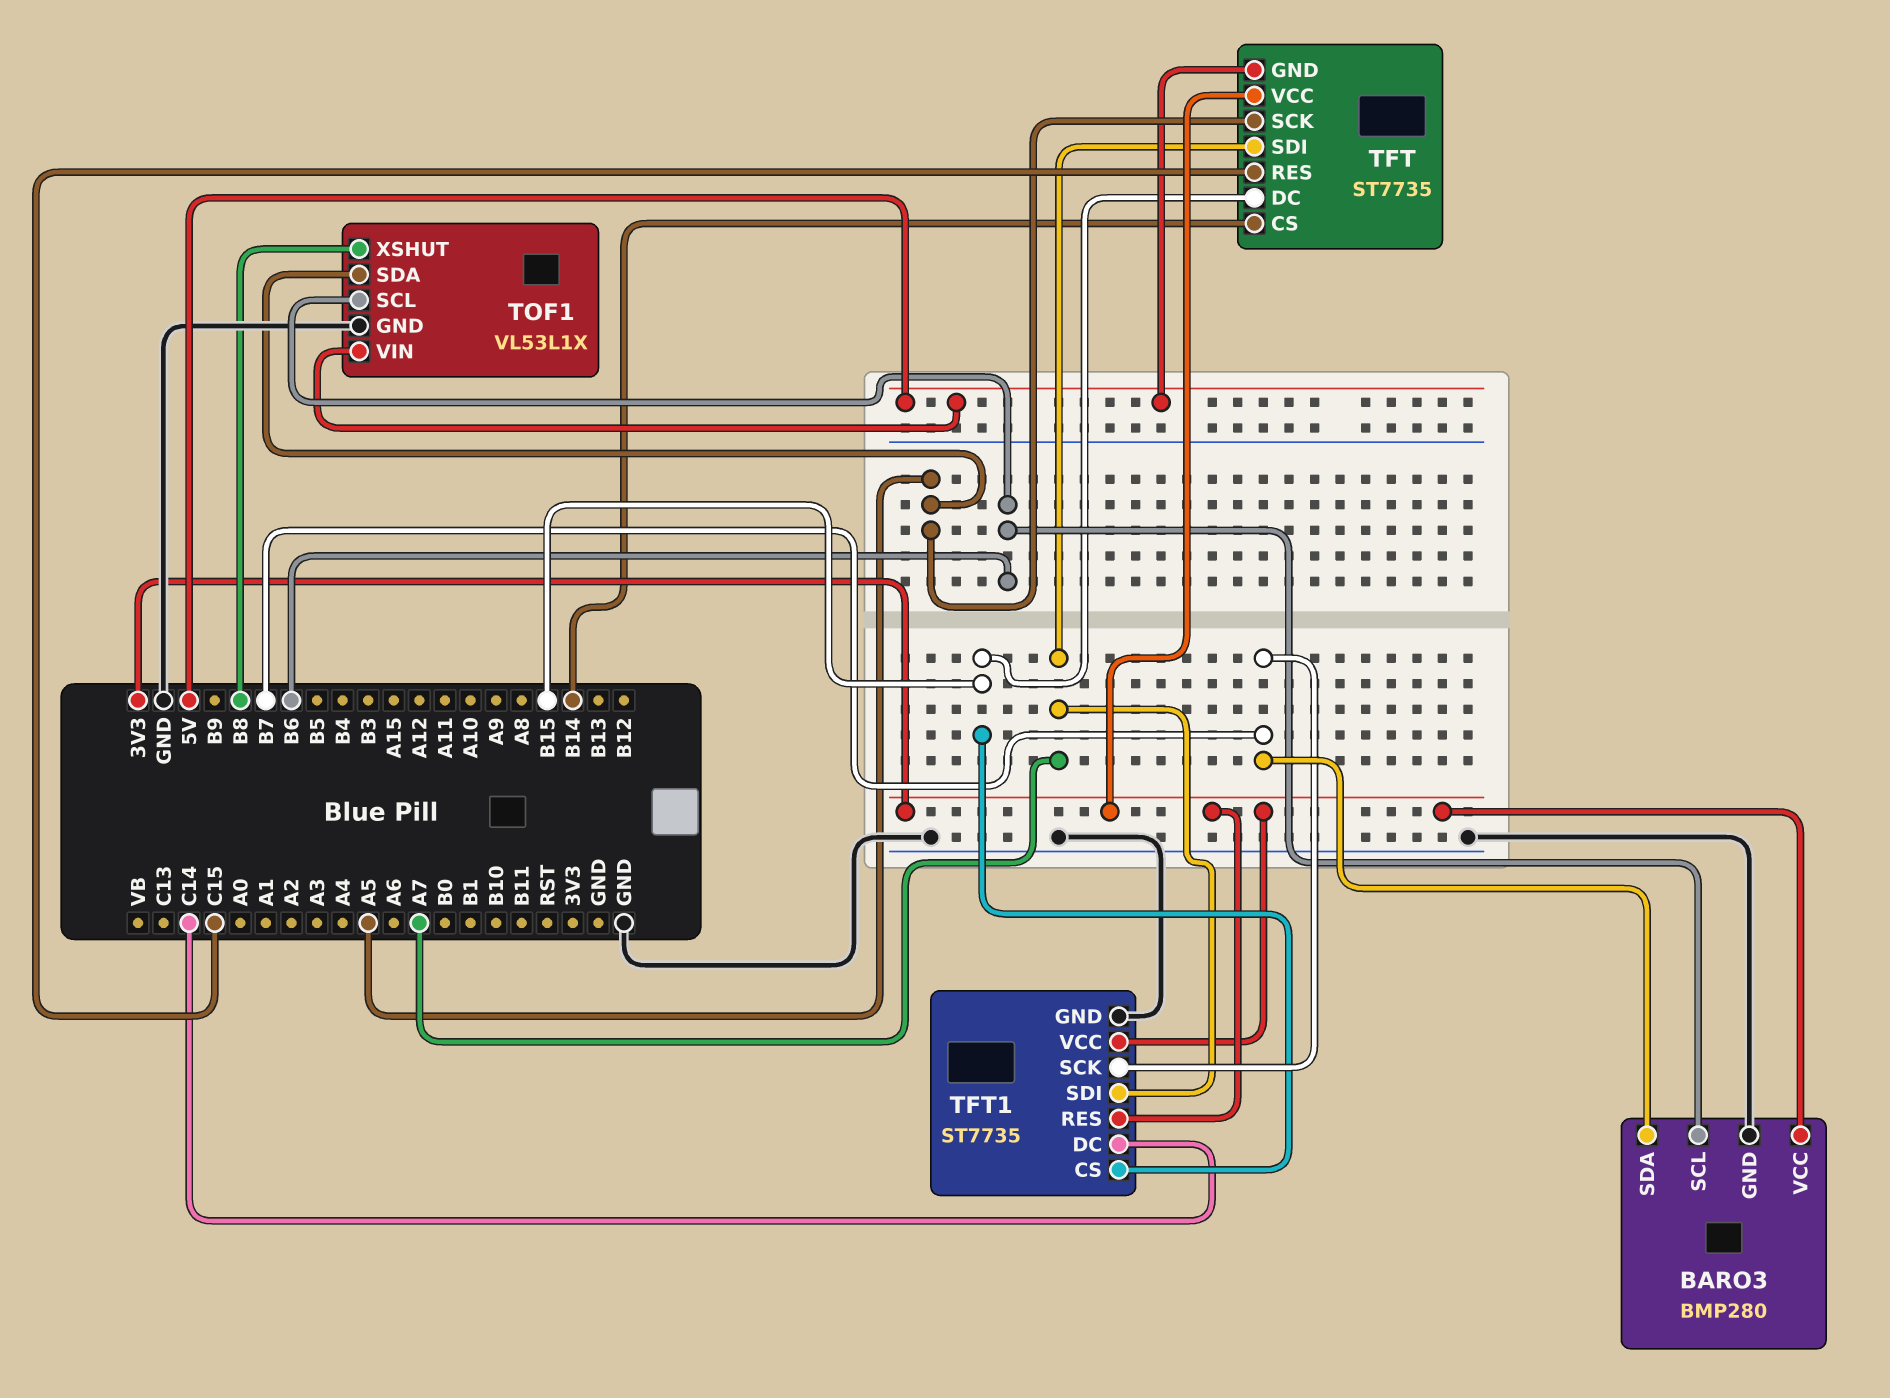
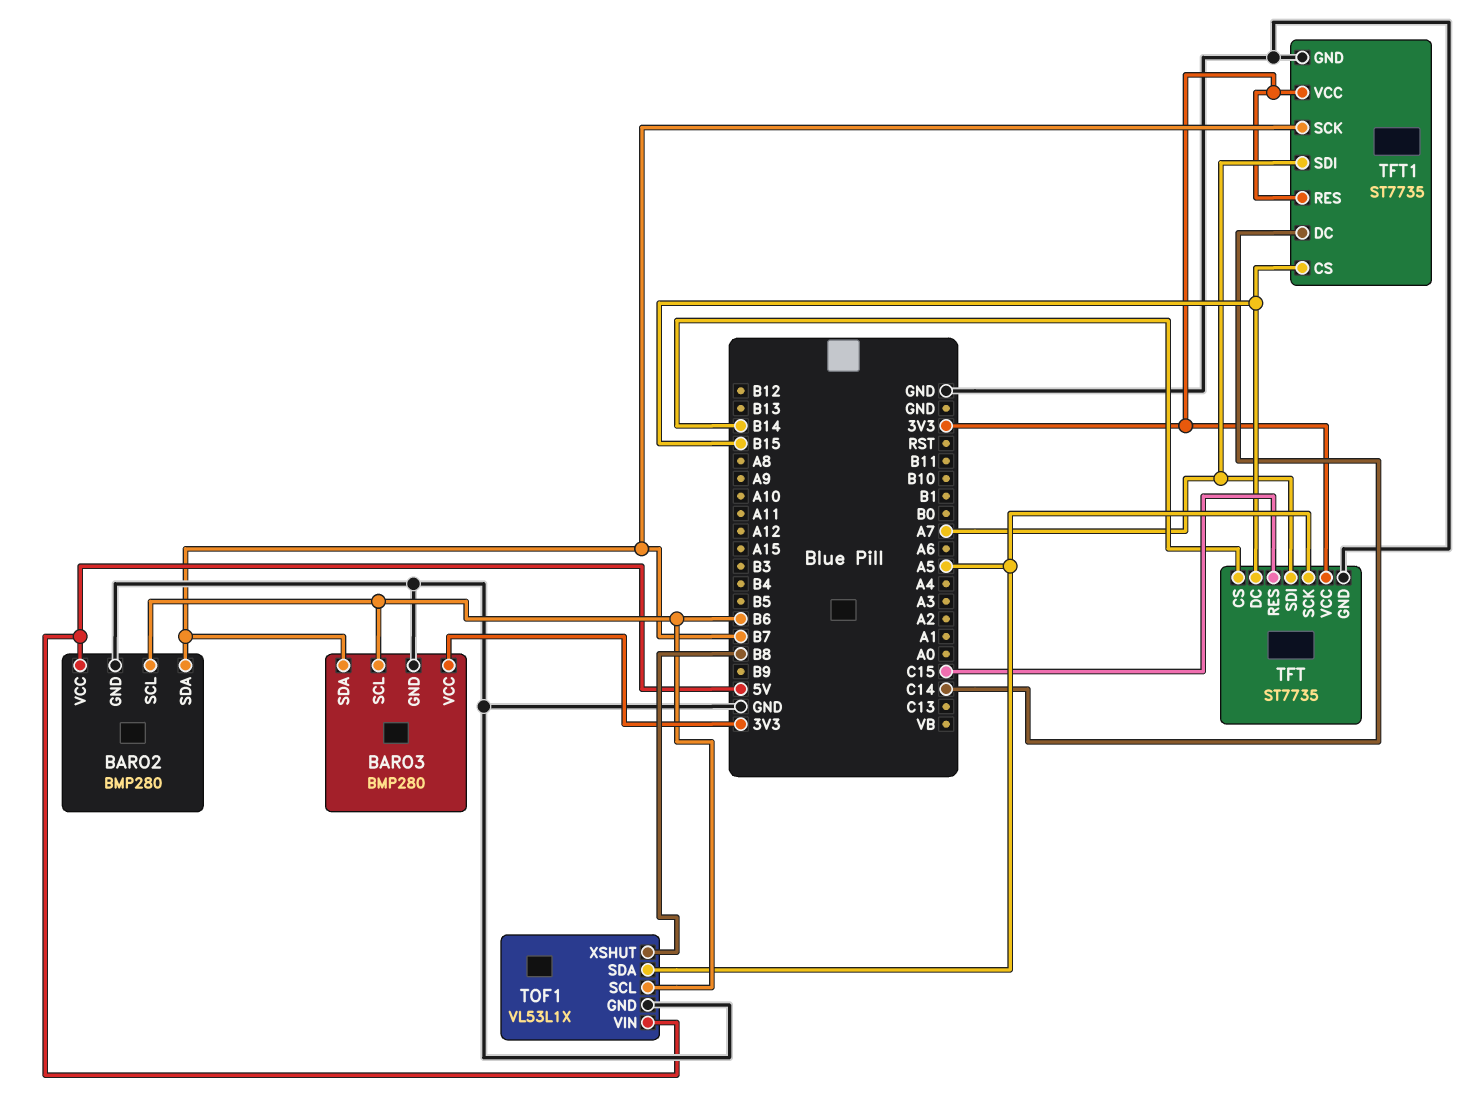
BARO2: none -> BMP280
BARO2 pin GND: none -> GND
BARO2 pin SCL: none -> B6
BARO2 pin SDA: none -> B7
BARO2 pin VCC: none -> 5V
TFT pin GND: 5V -> GND

